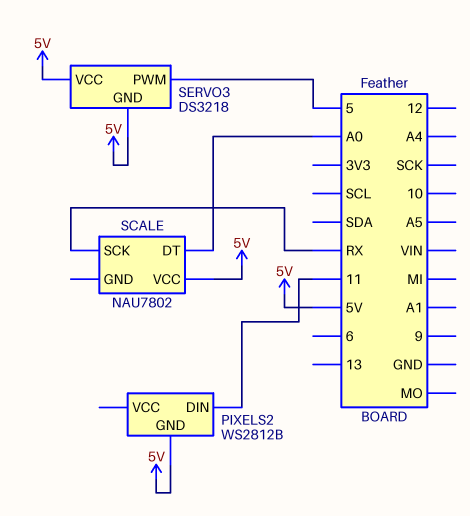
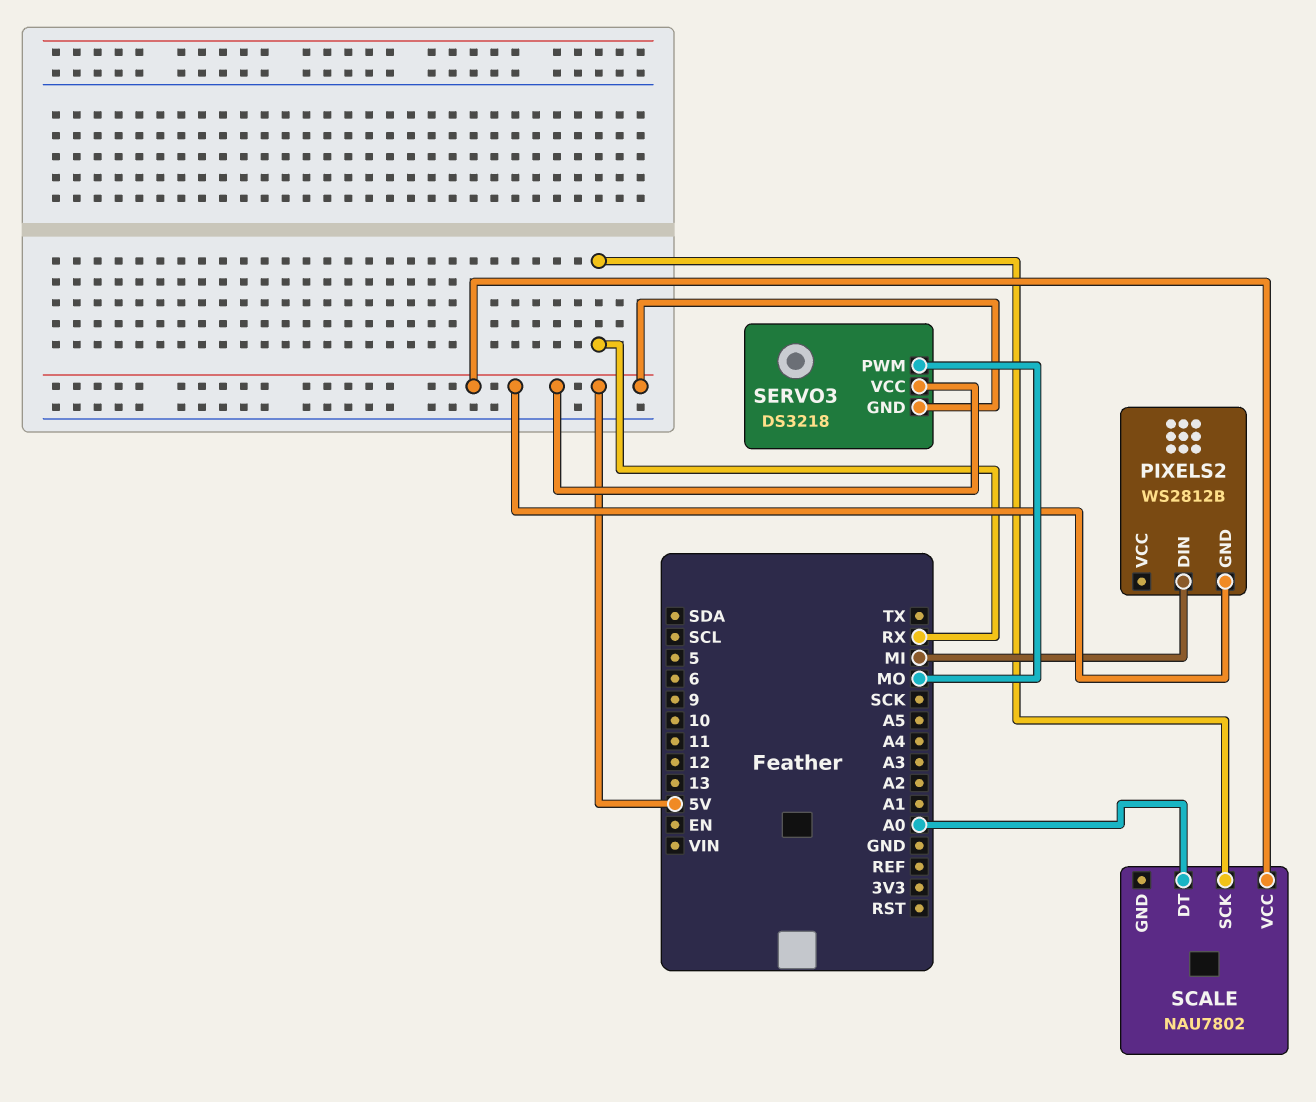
PIXELS2 pin DIN: 11 -> MI
SERVO3 pin PWM: 5 -> MO

